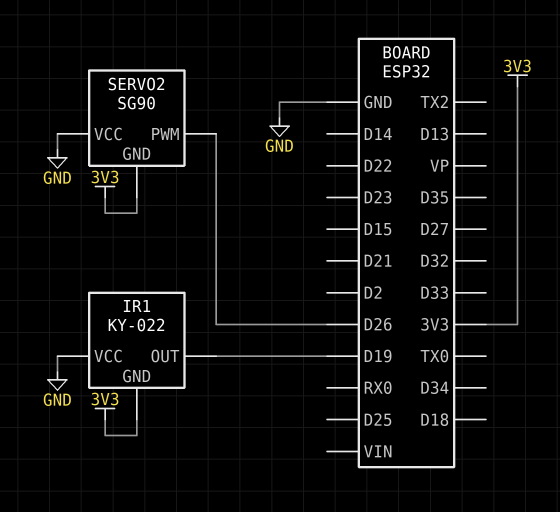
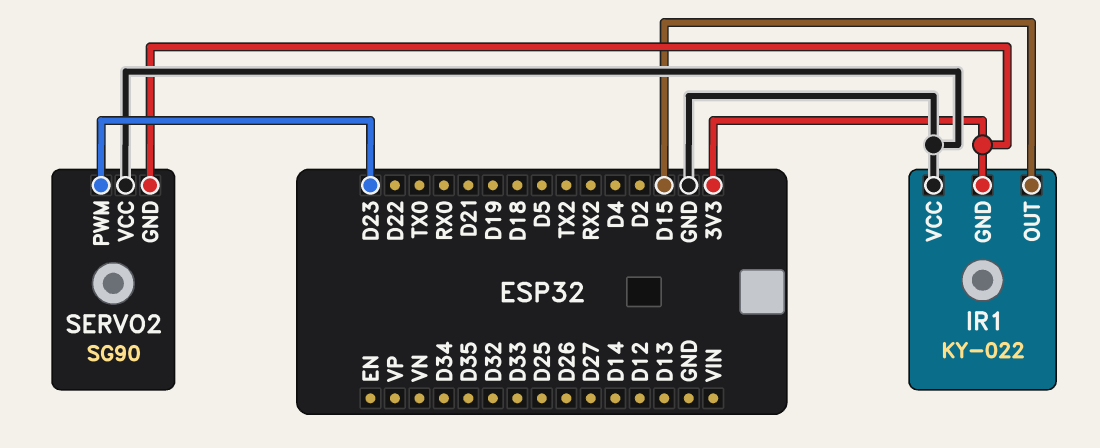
IR1 pin OUT: D19 -> D15
SERVO2 pin PWM: D26 -> D23

